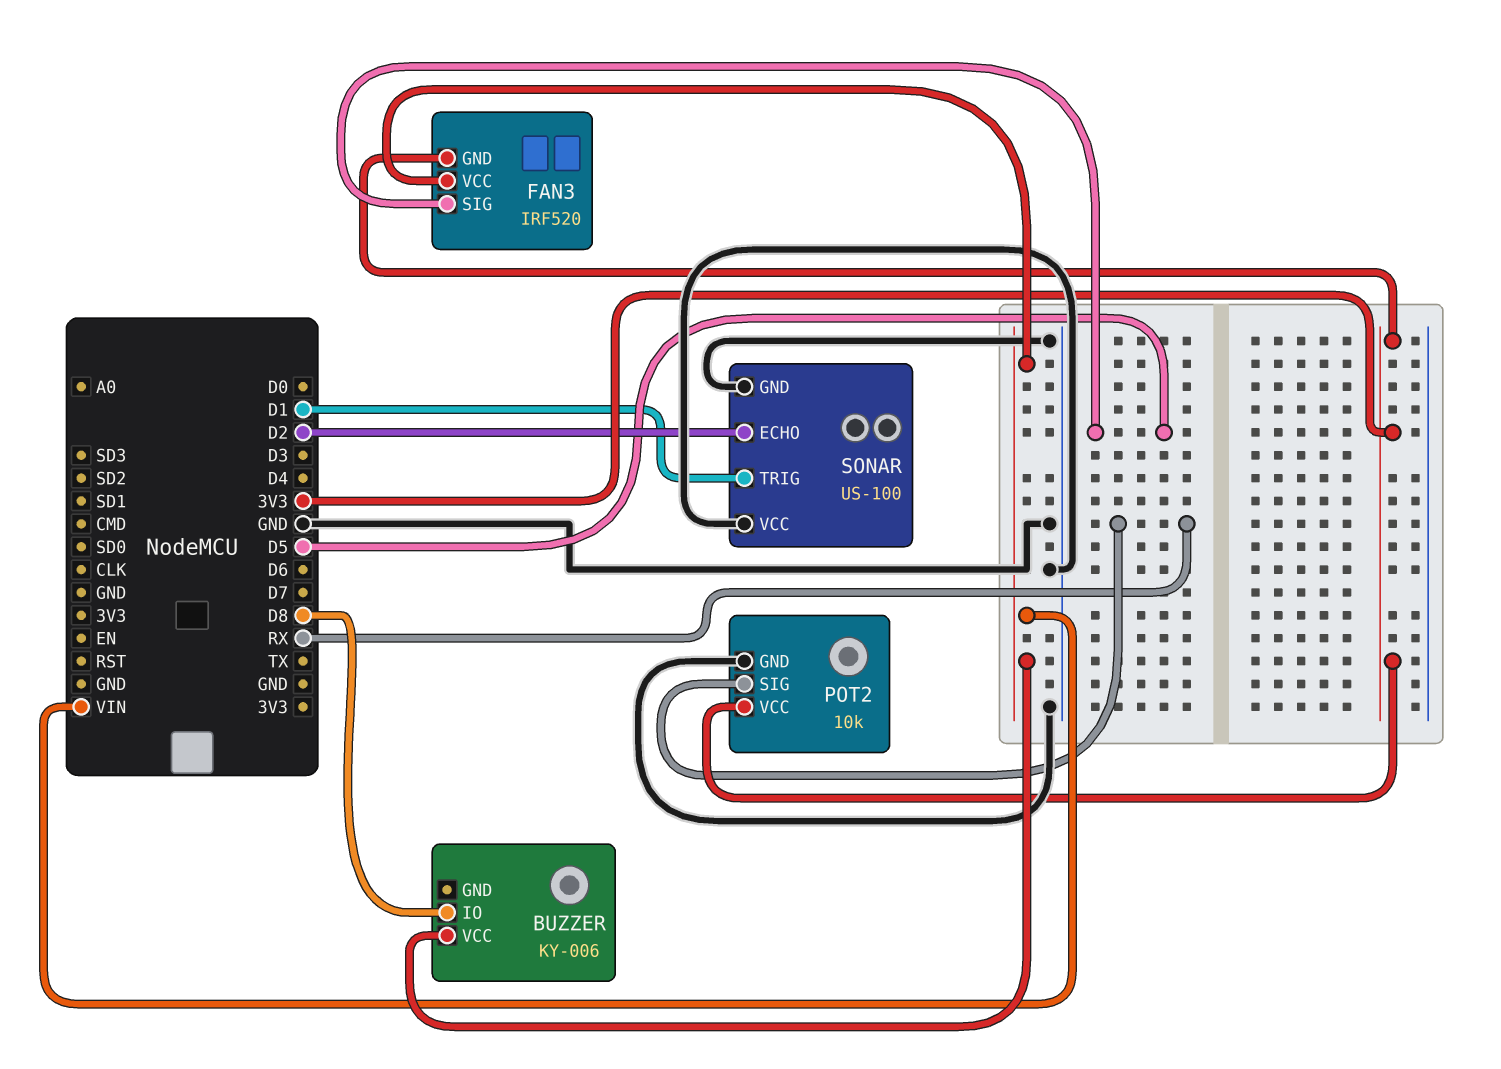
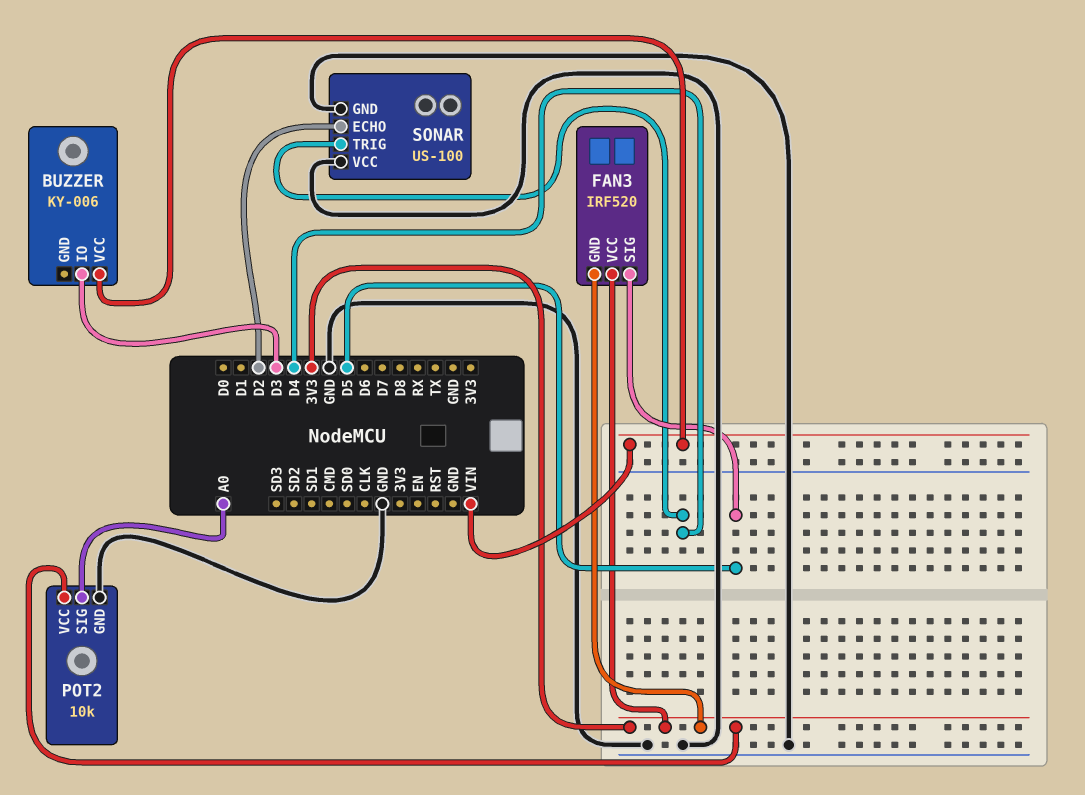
BUZZER pin IO: D8 -> D3
FAN3 pin VCC: VIN -> 3V3
POT2 pin SIG: RX -> A0
SONAR pin TRIG: D1 -> D4

